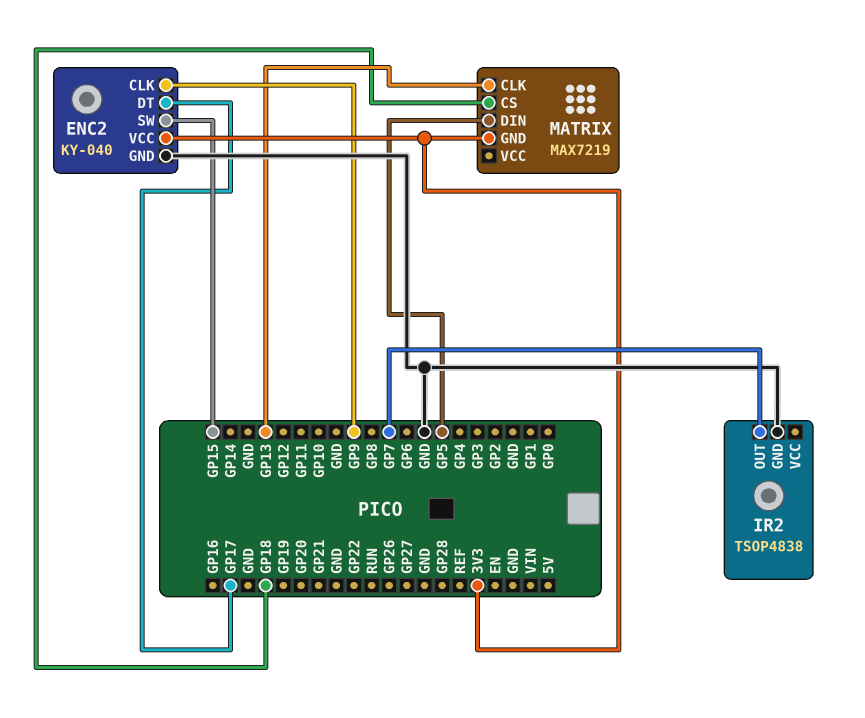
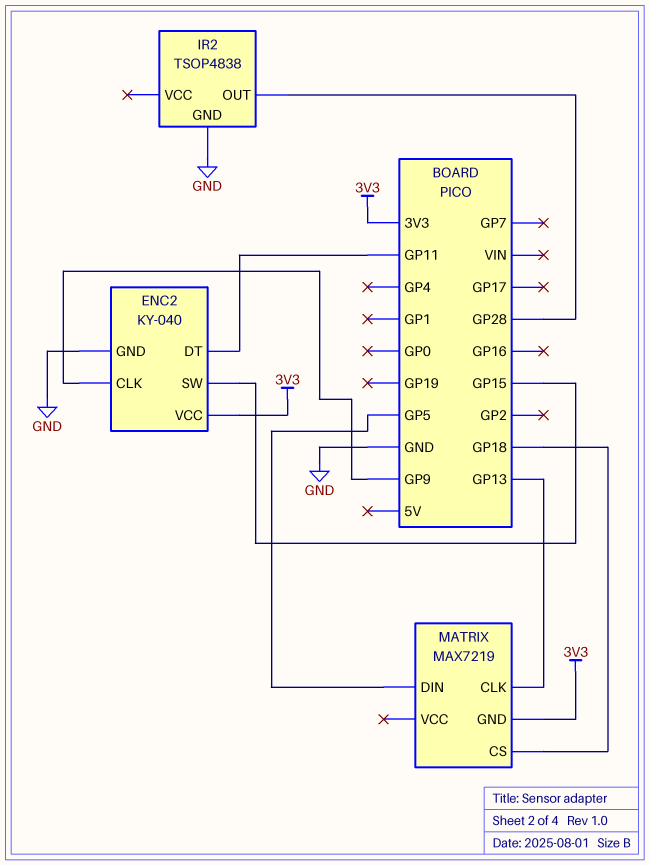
ENC2 pin DT: GP17 -> GP11
IR2 pin OUT: GP7 -> GP28

